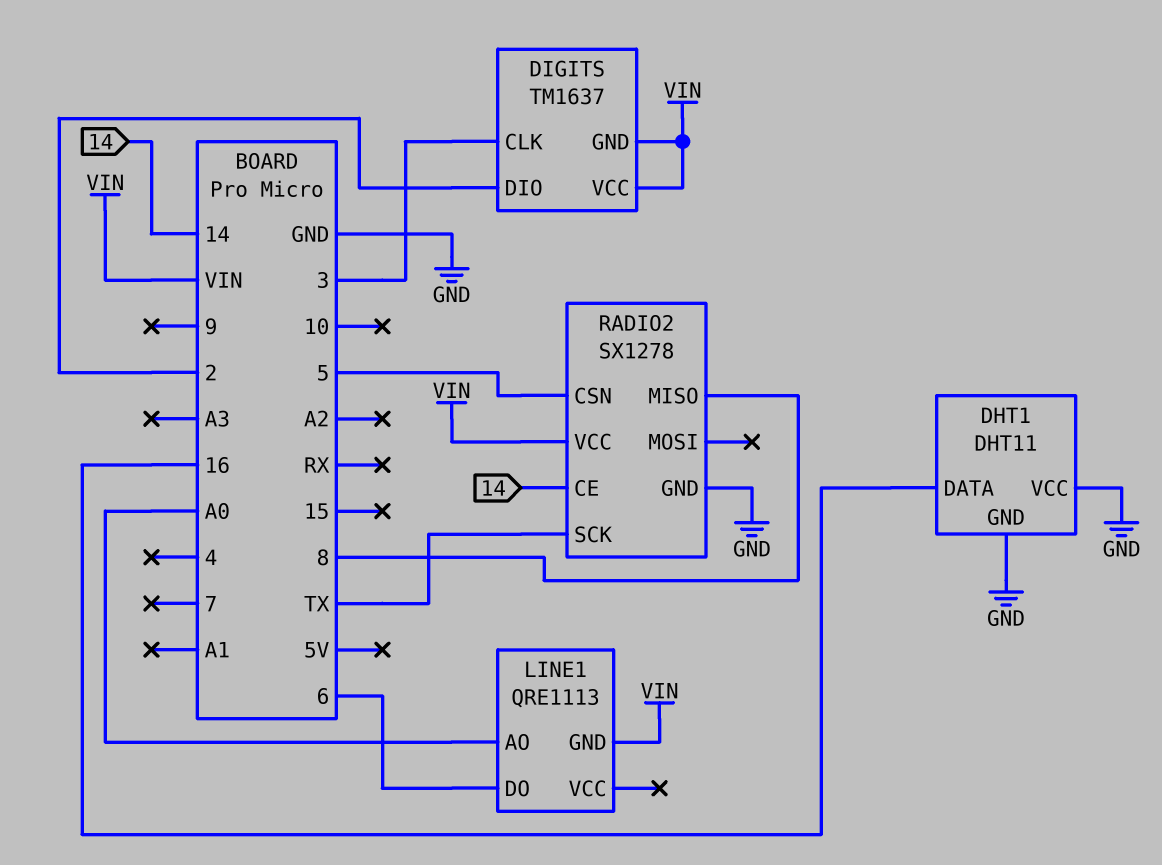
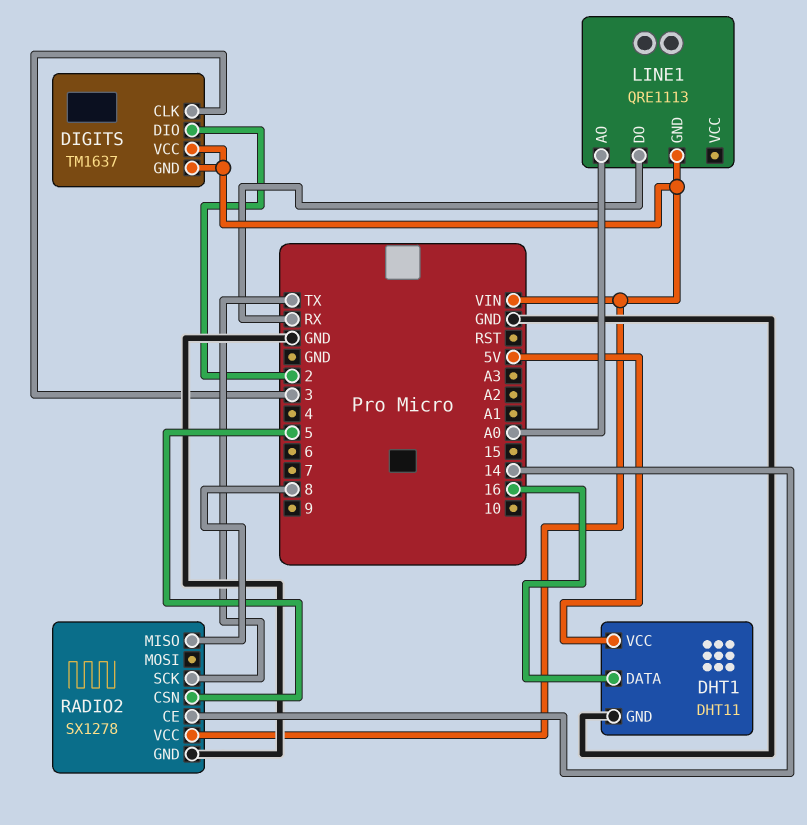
DHT1 pin VCC: GND -> 5V
LINE1 pin DO: 6 -> RX

